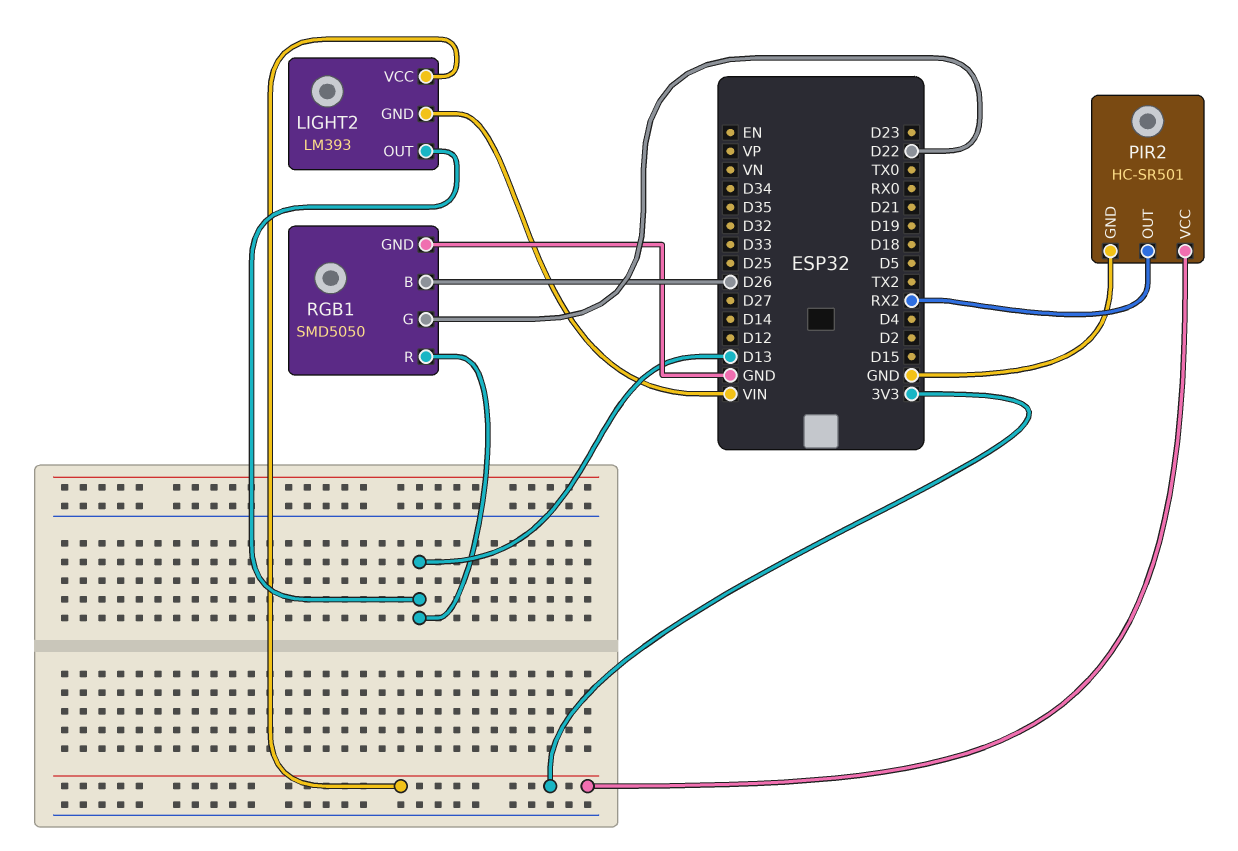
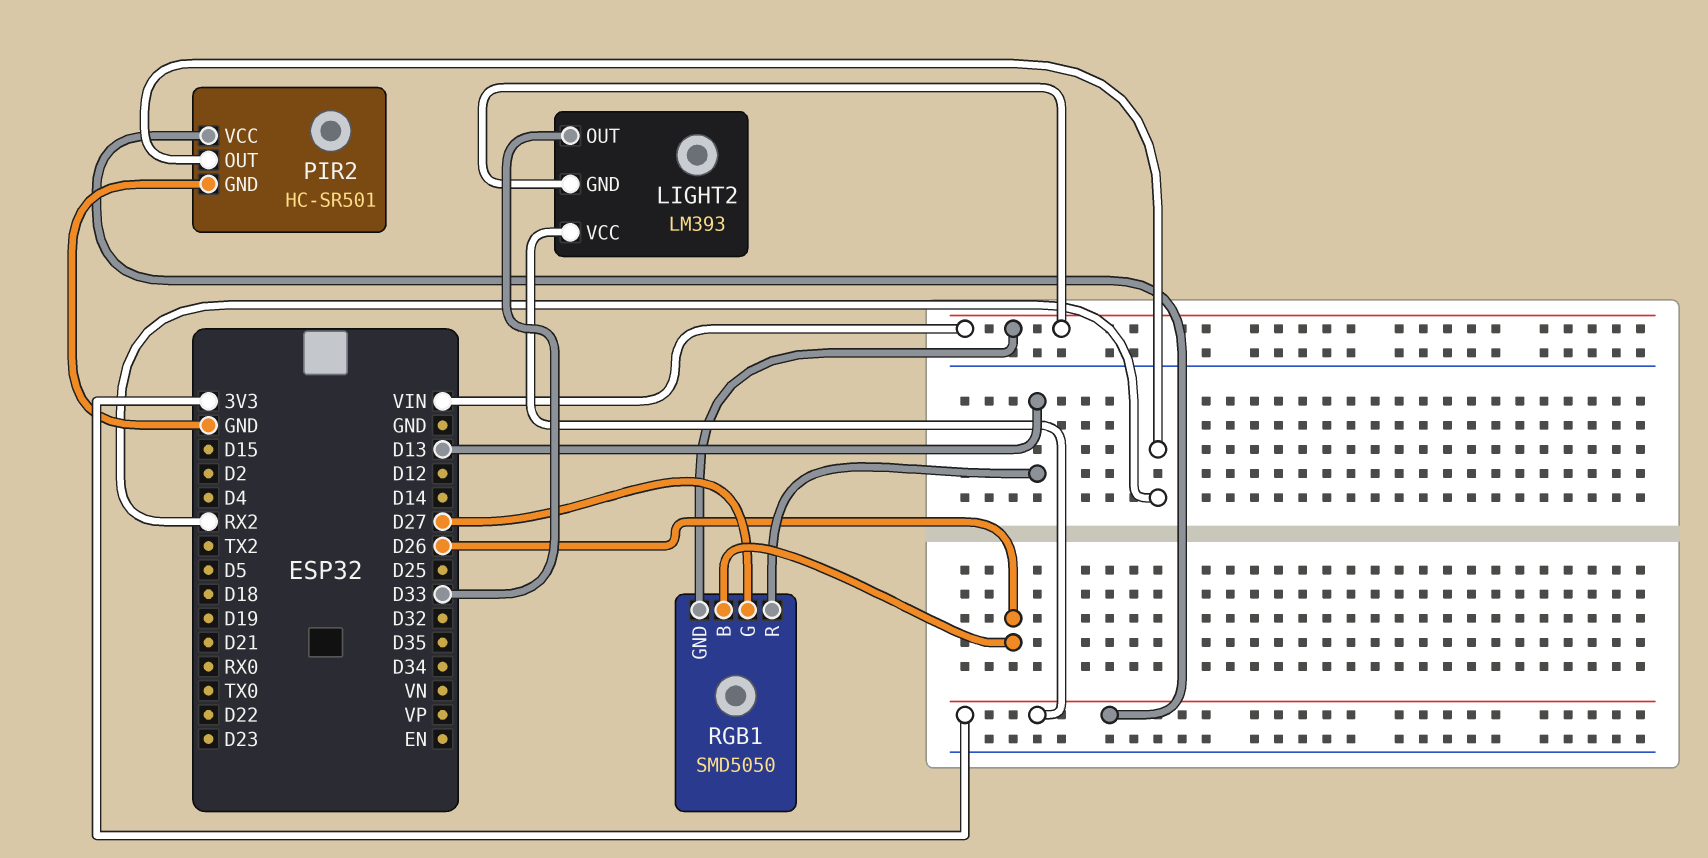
LIGHT2 pin OUT: D13 -> D33
RGB1 pin G: D22 -> D27
RGB1 pin GND: GND -> VIN

